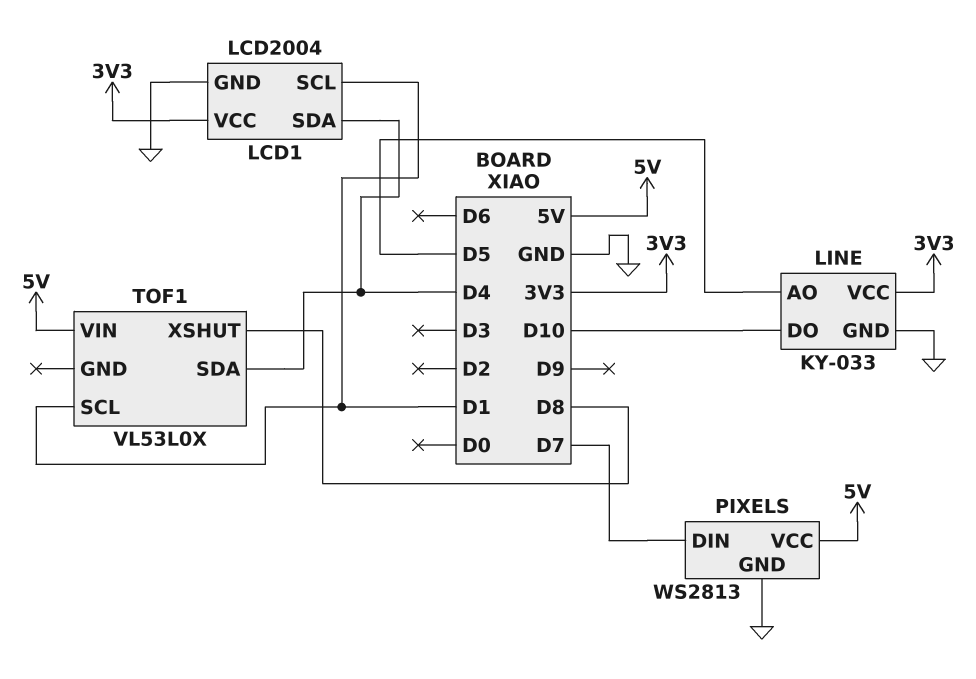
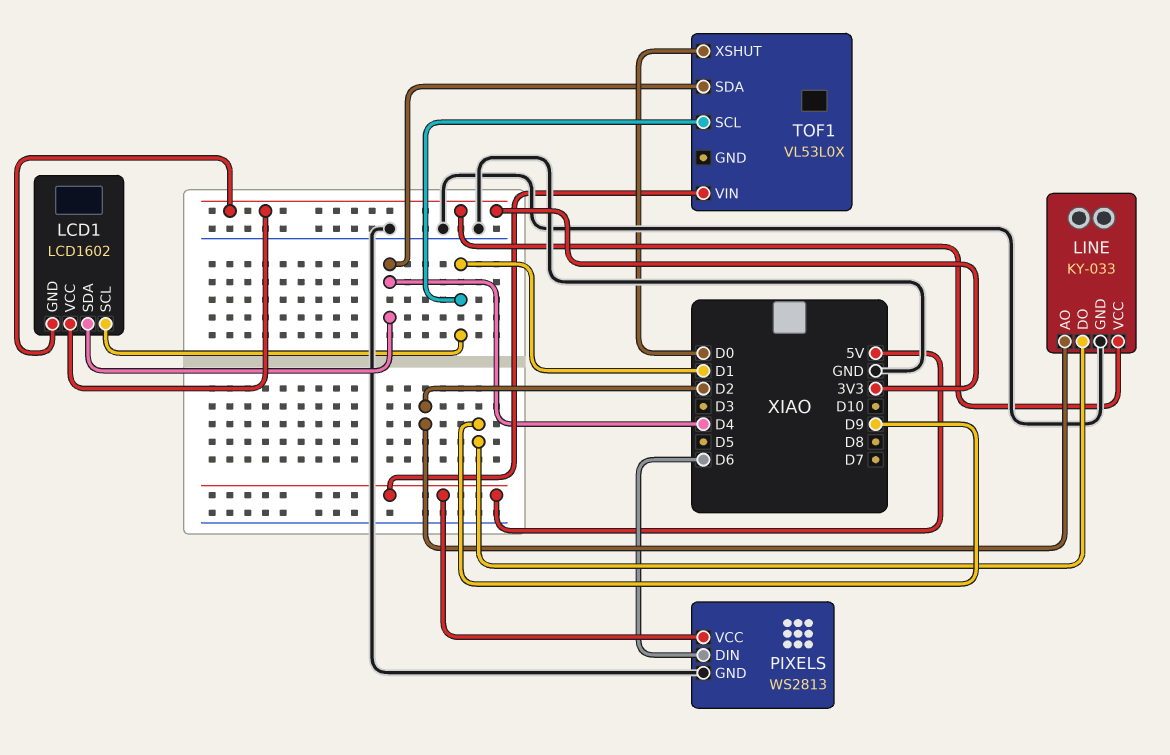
LCD1: LCD2004 -> LCD1602
LCD1 pin GND: GND -> 3V3
LINE pin AO: D5 -> D2
LINE pin DO: D10 -> D9
PIXELS pin DIN: D7 -> D6
TOF1 pin XSHUT: D8 -> D0

